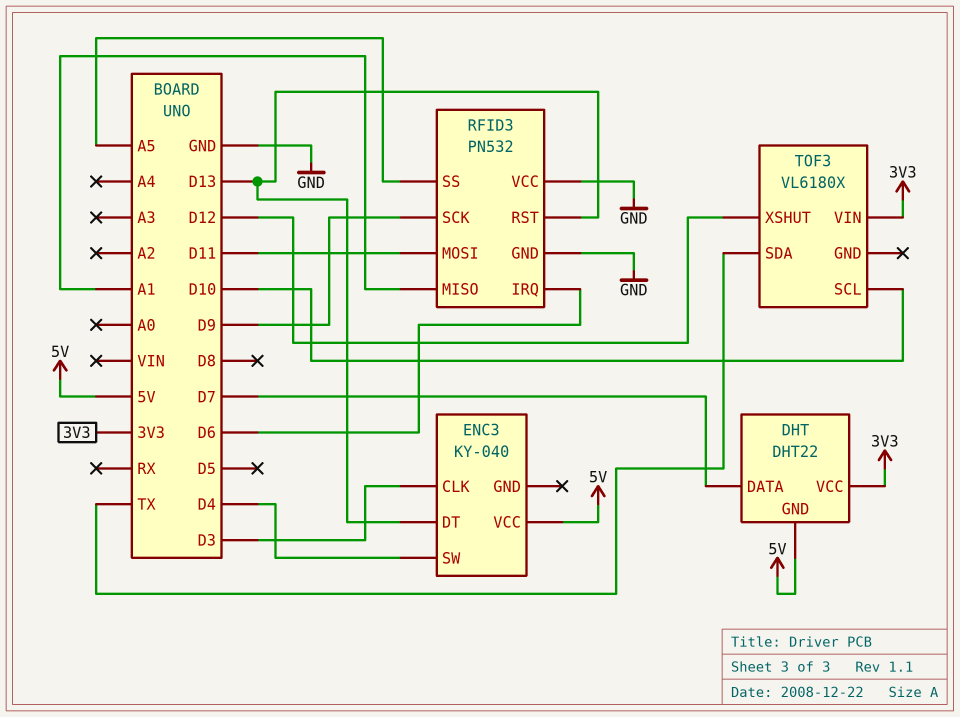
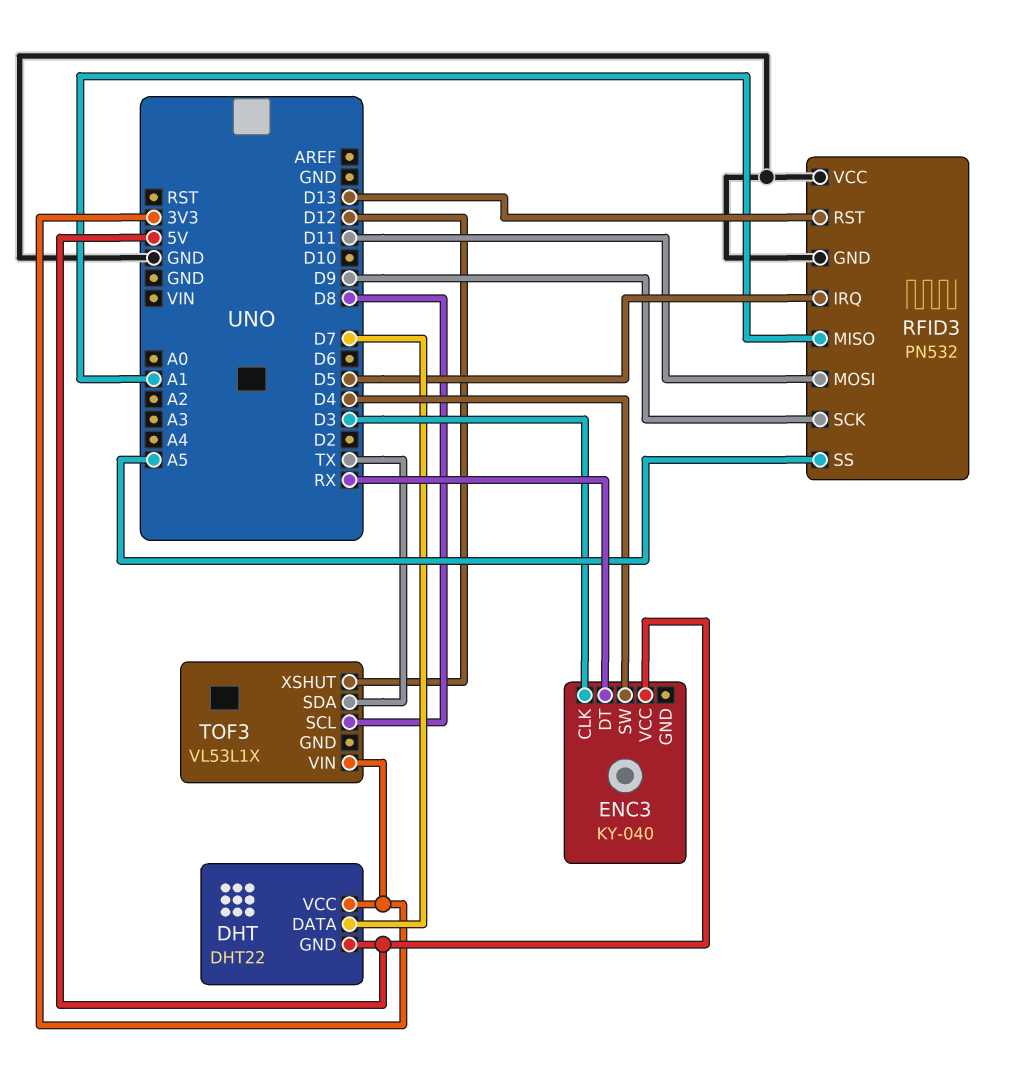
ENC3 pin DT: D13 -> RX
RFID3 pin IRQ: D6 -> D5
TOF3: VL6180X -> VL53L1X
TOF3 pin SCL: D10 -> D8

